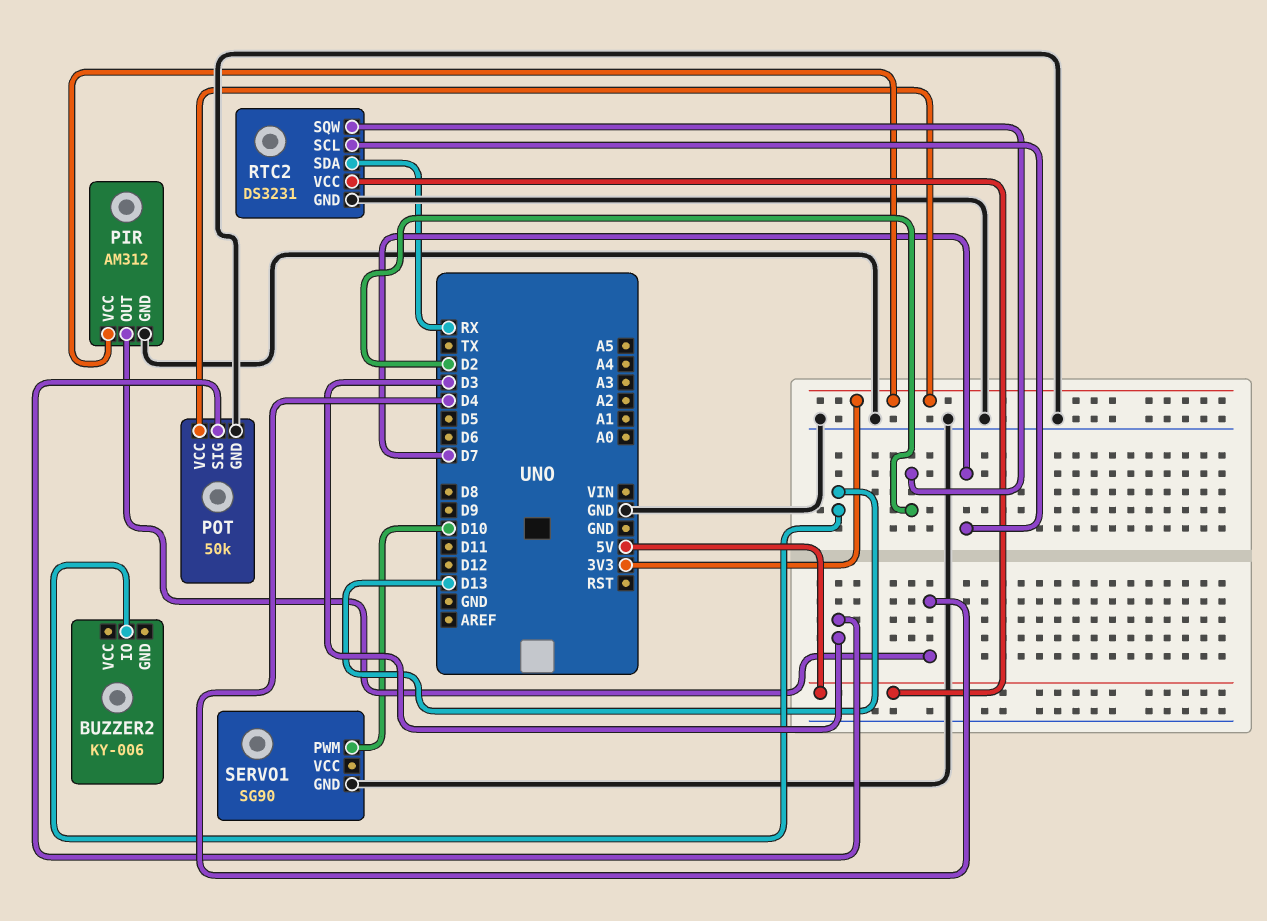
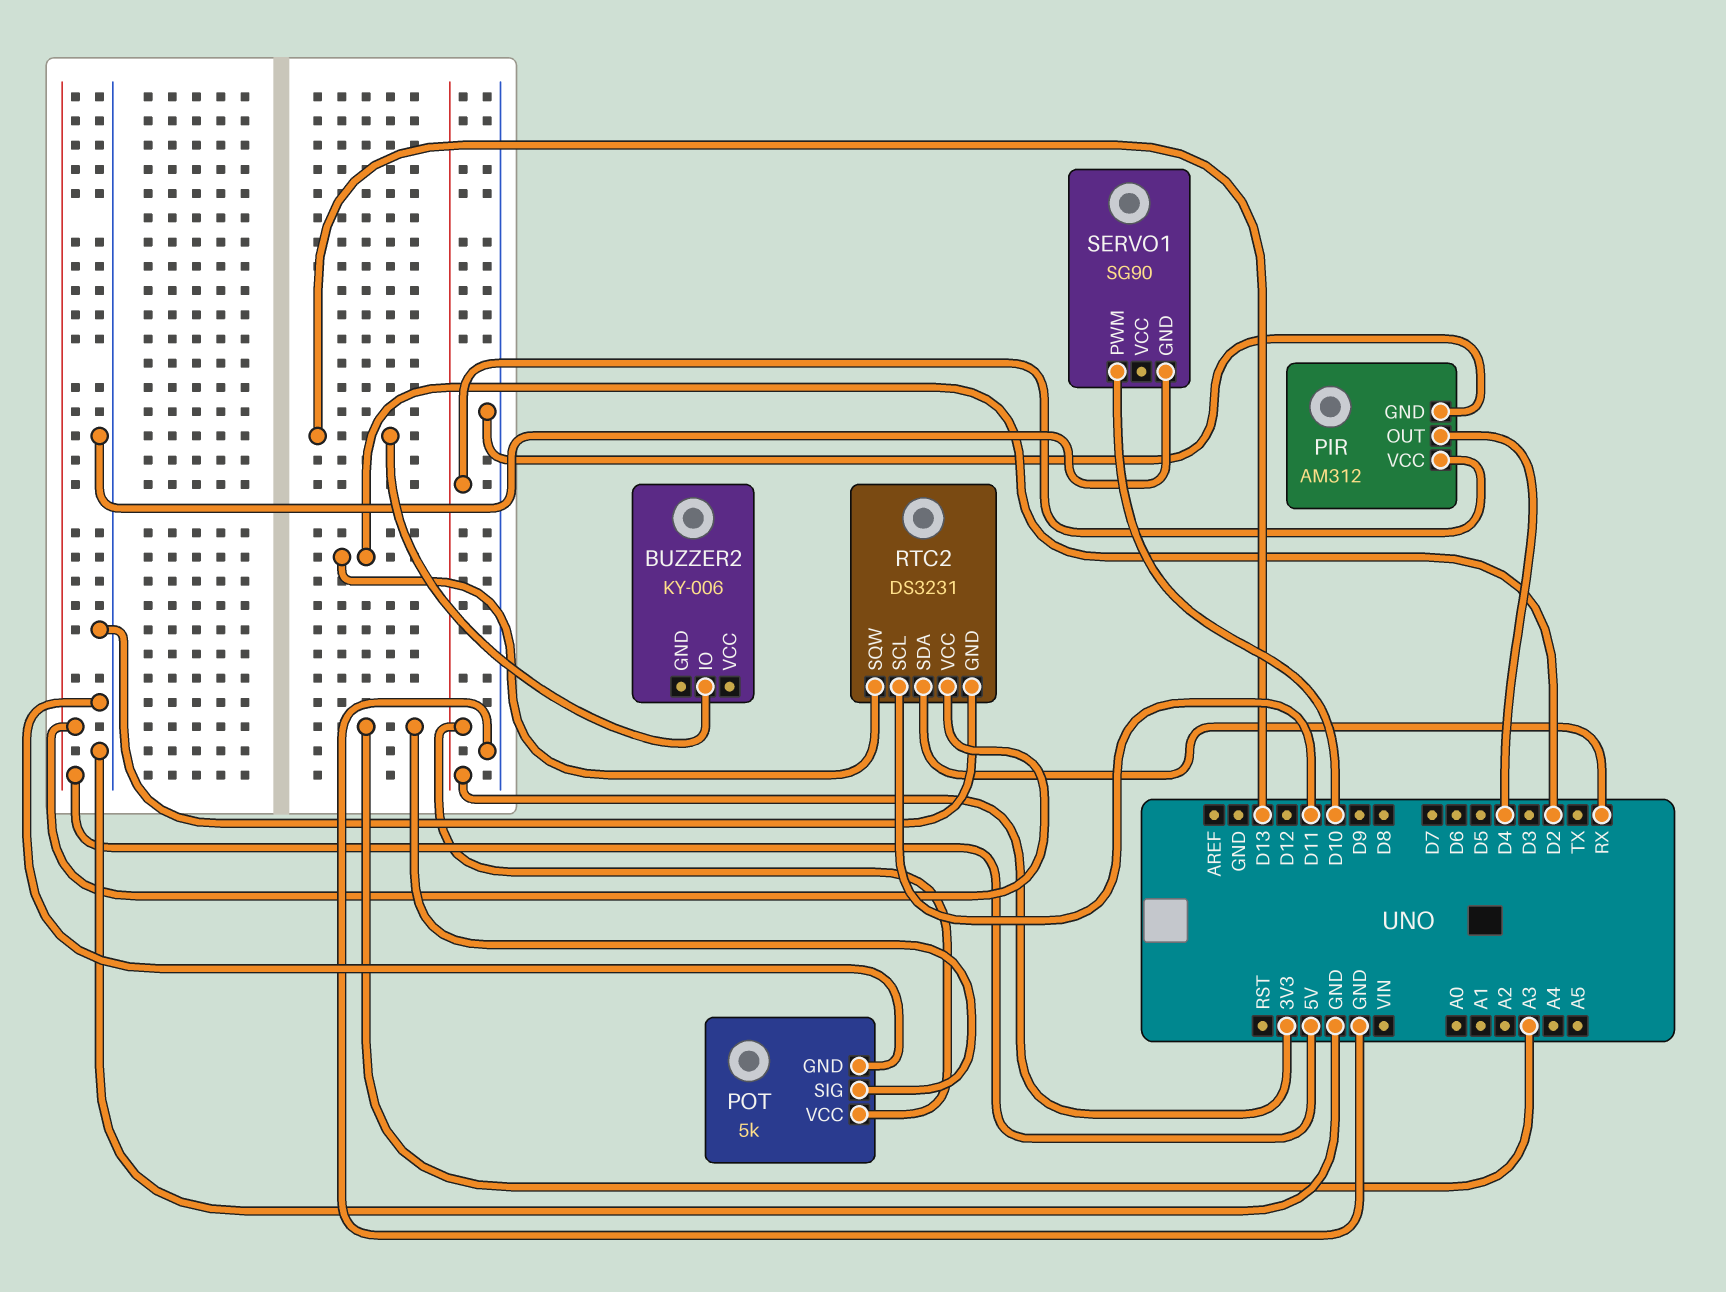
POT: 50k -> 5k
POT pin SIG: D3 -> A3
RTC2 pin SCL: D7 -> D11

